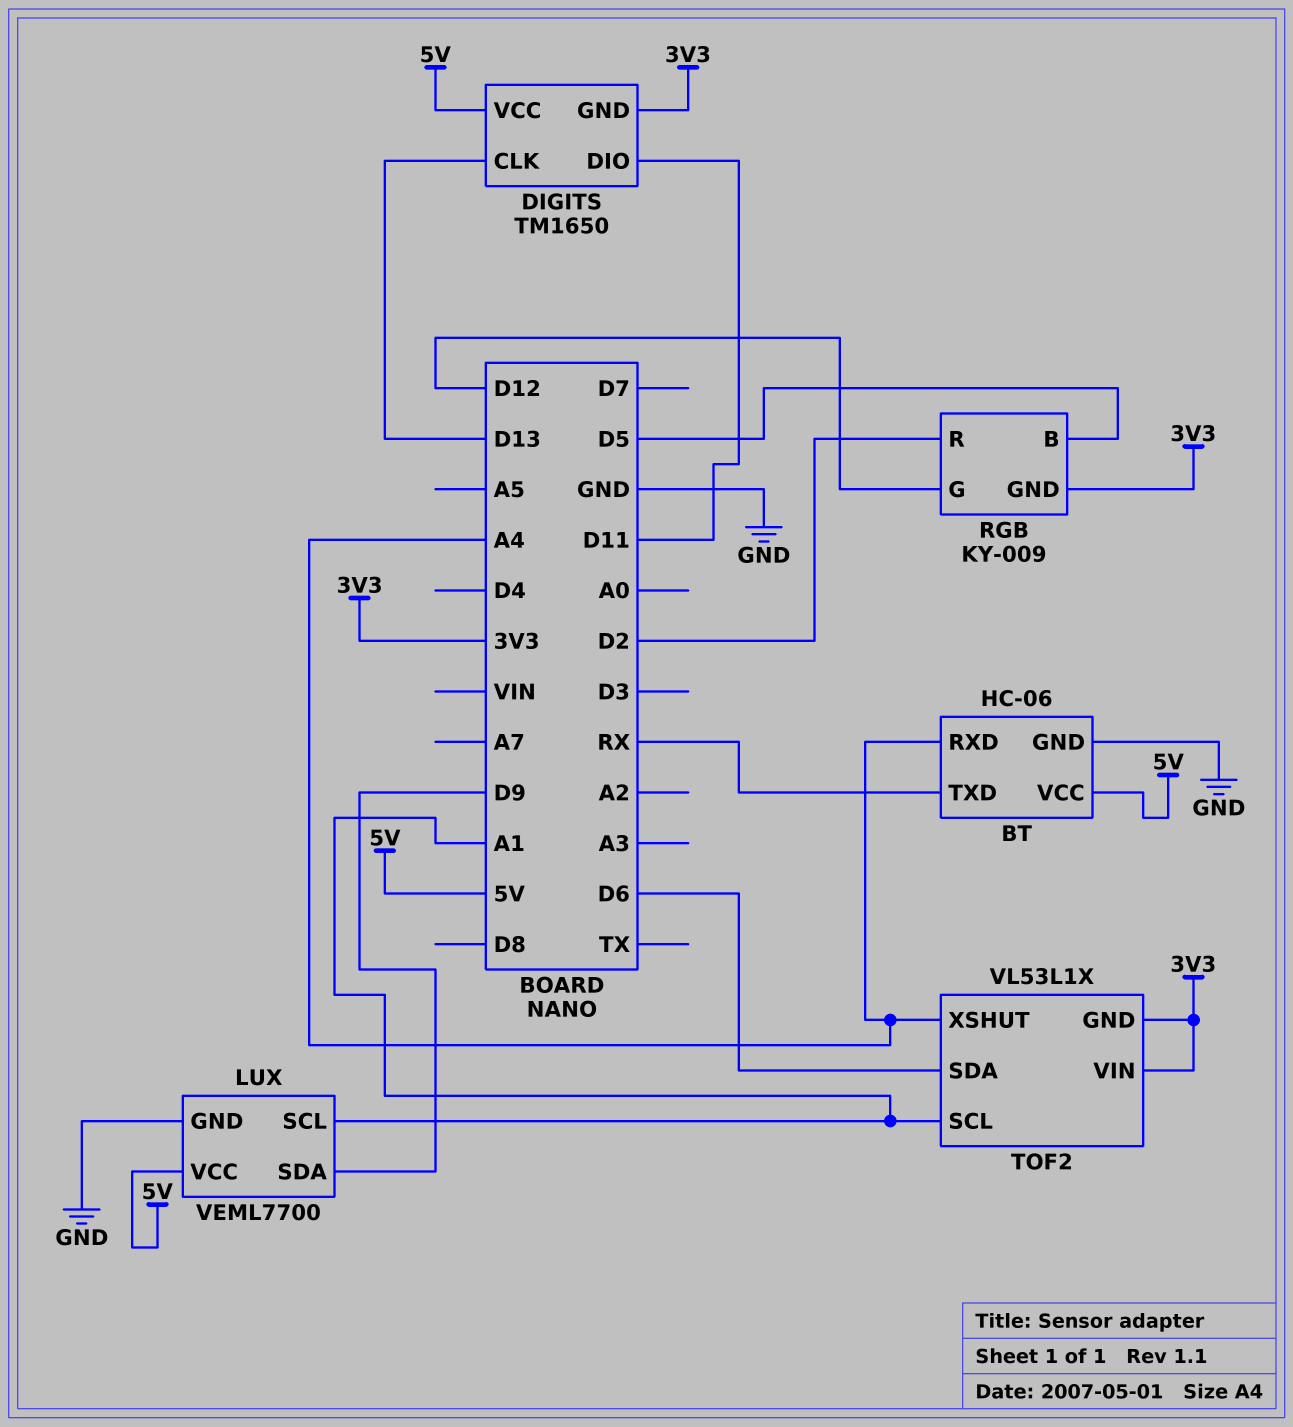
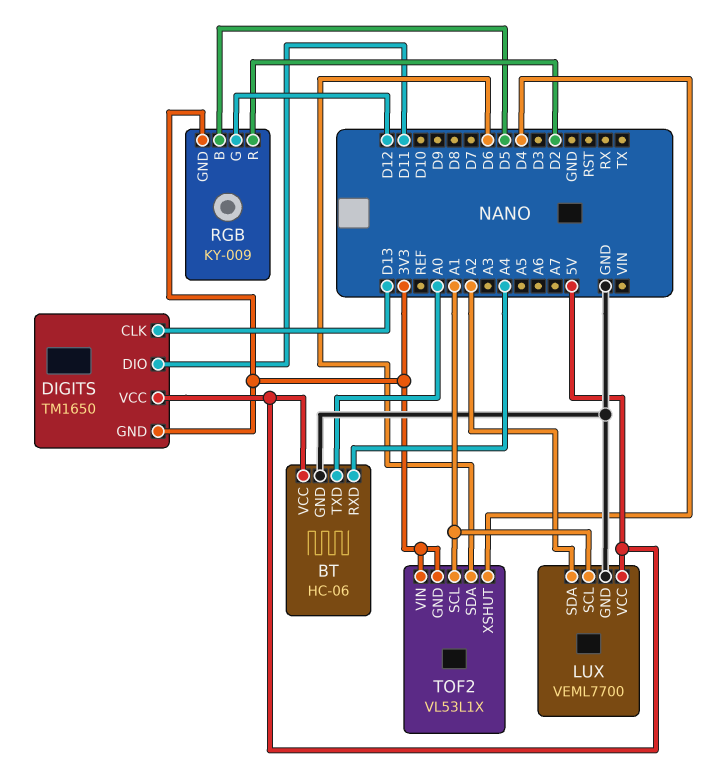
BT pin TXD: RX -> A0
LUX pin SDA: D9 -> A2
TOF2 pin XSHUT: A4 -> D4

